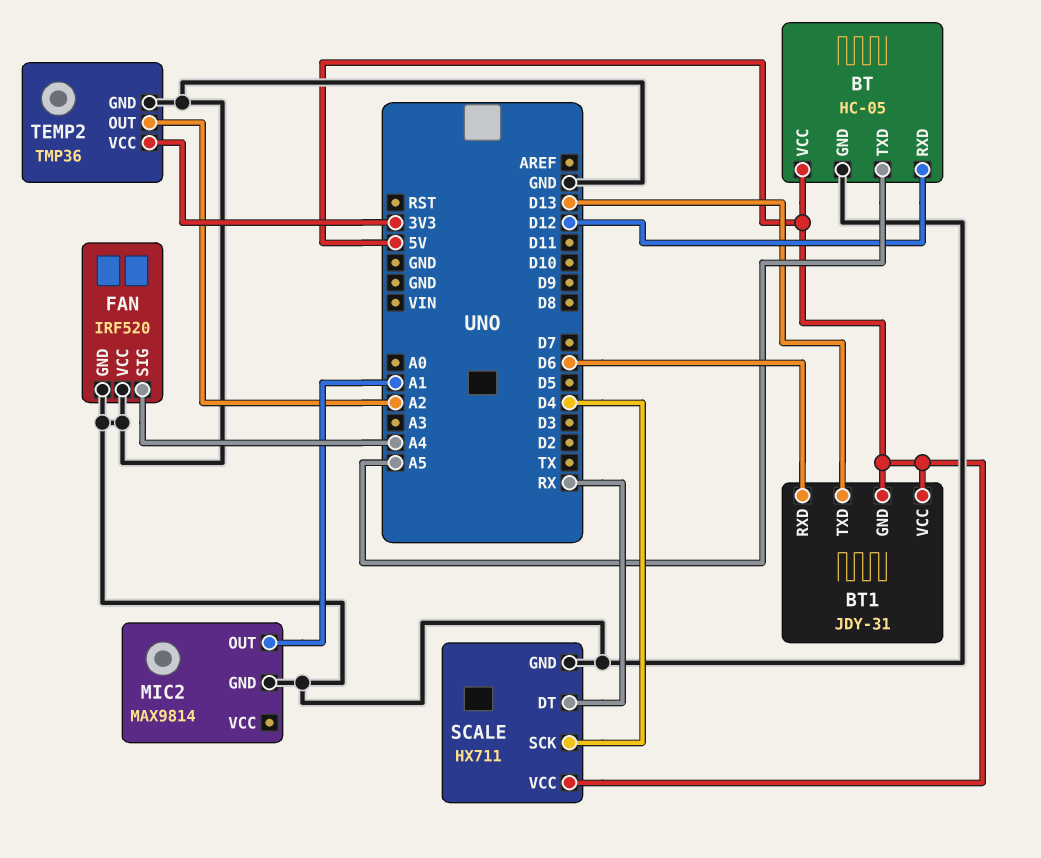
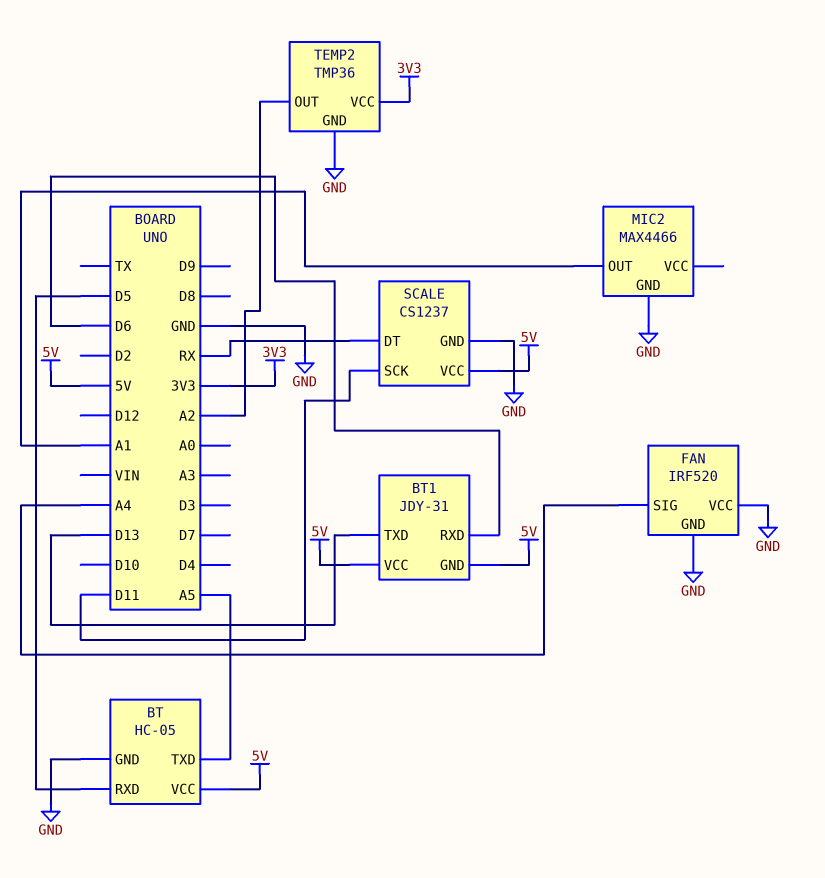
BT pin RXD: D12 -> D5
MIC2: MAX9814 -> MAX4466
SCALE: HX711 -> CS1237
SCALE pin SCK: D4 -> D11

